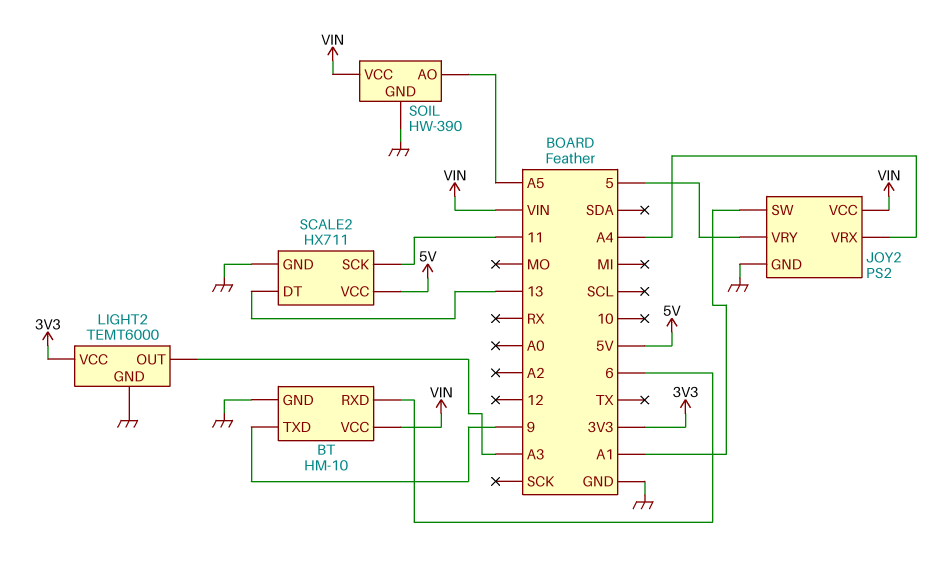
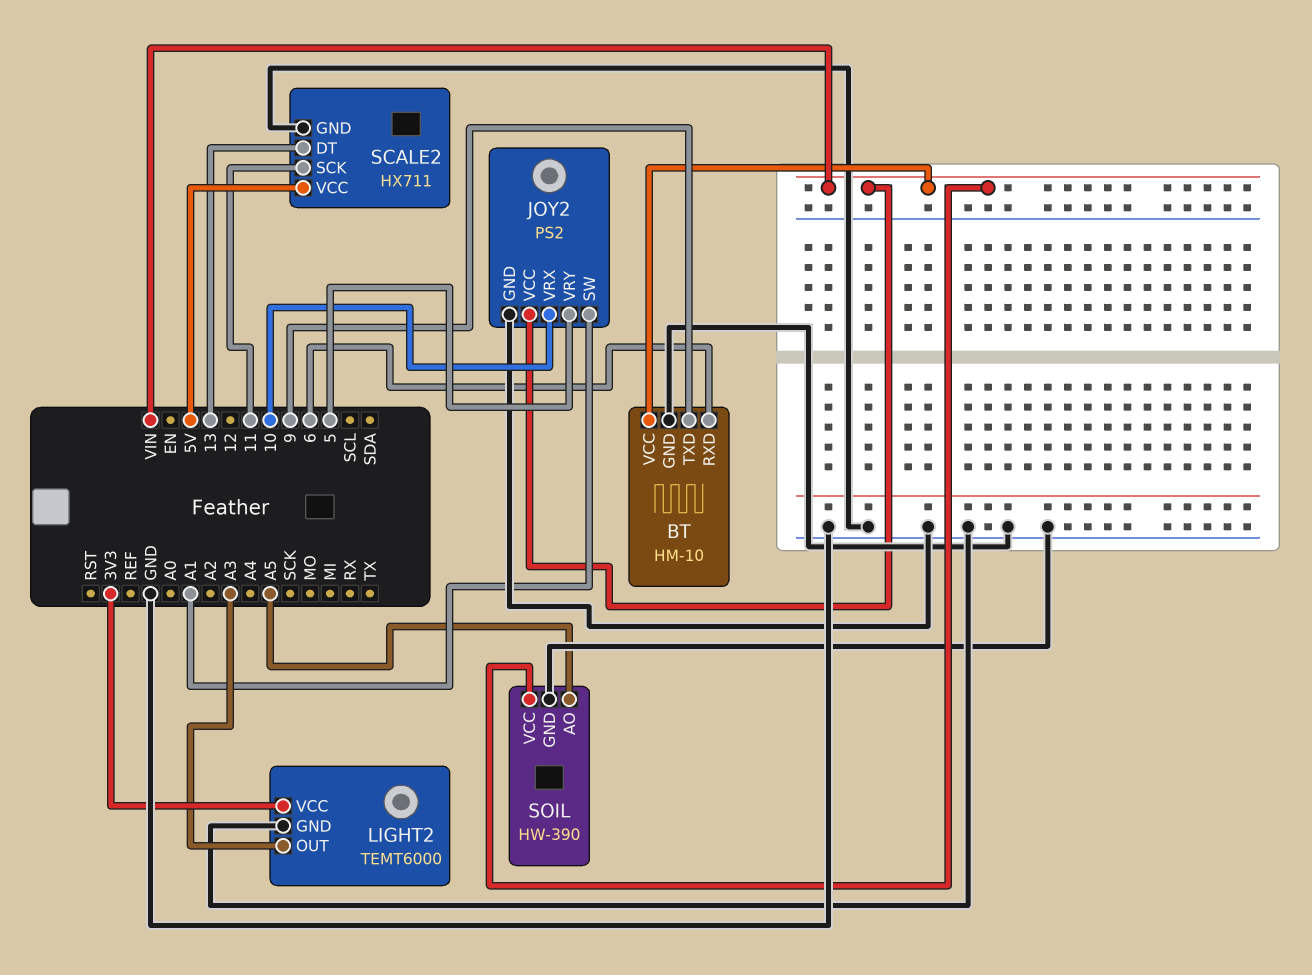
JOY2 pin VRX: A4 -> 10

